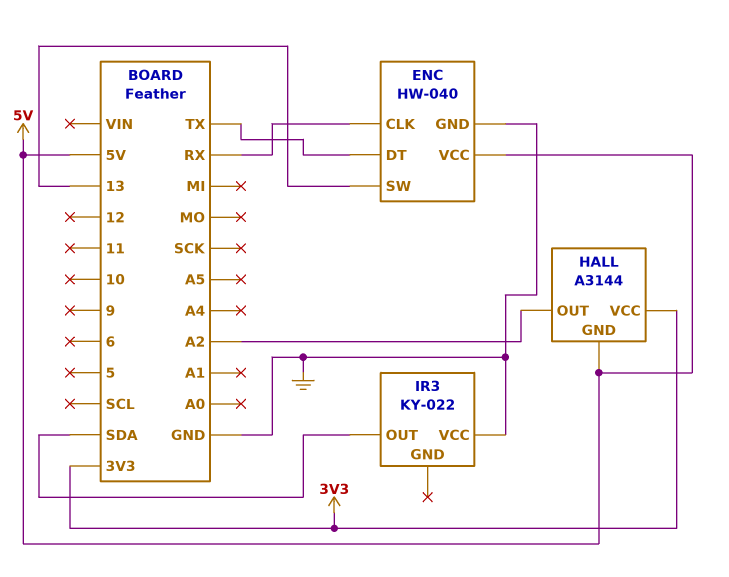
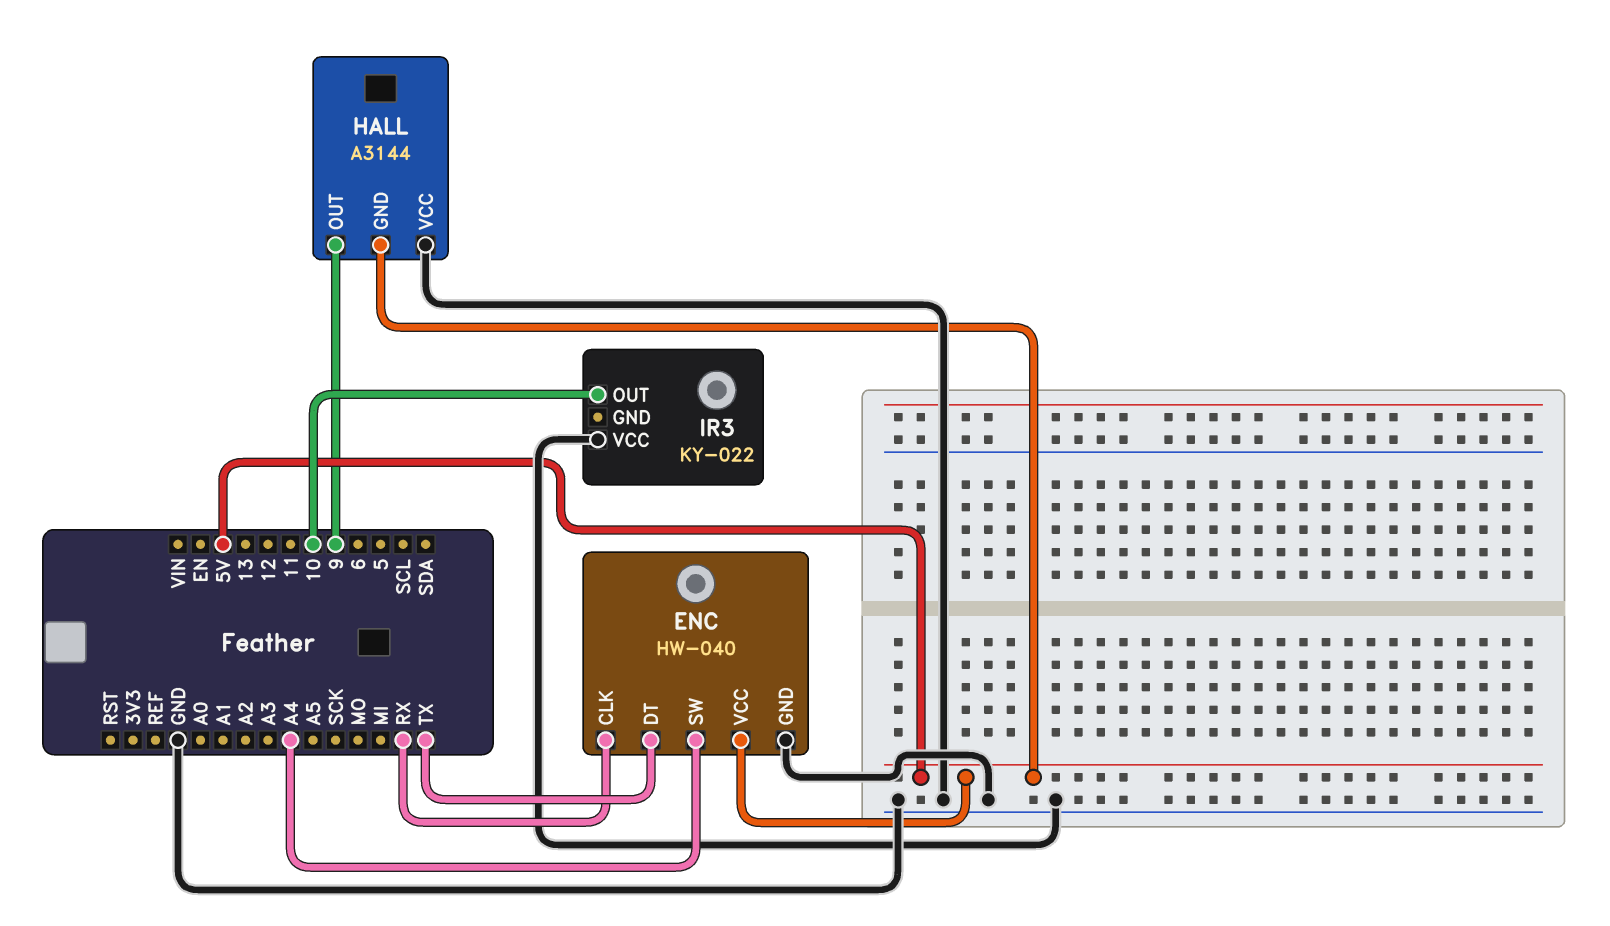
ENC pin SW: 13 -> A4
HALL pin OUT: A2 -> 9
HALL pin VCC: 3V3 -> GND
IR3 pin OUT: SDA -> 10

